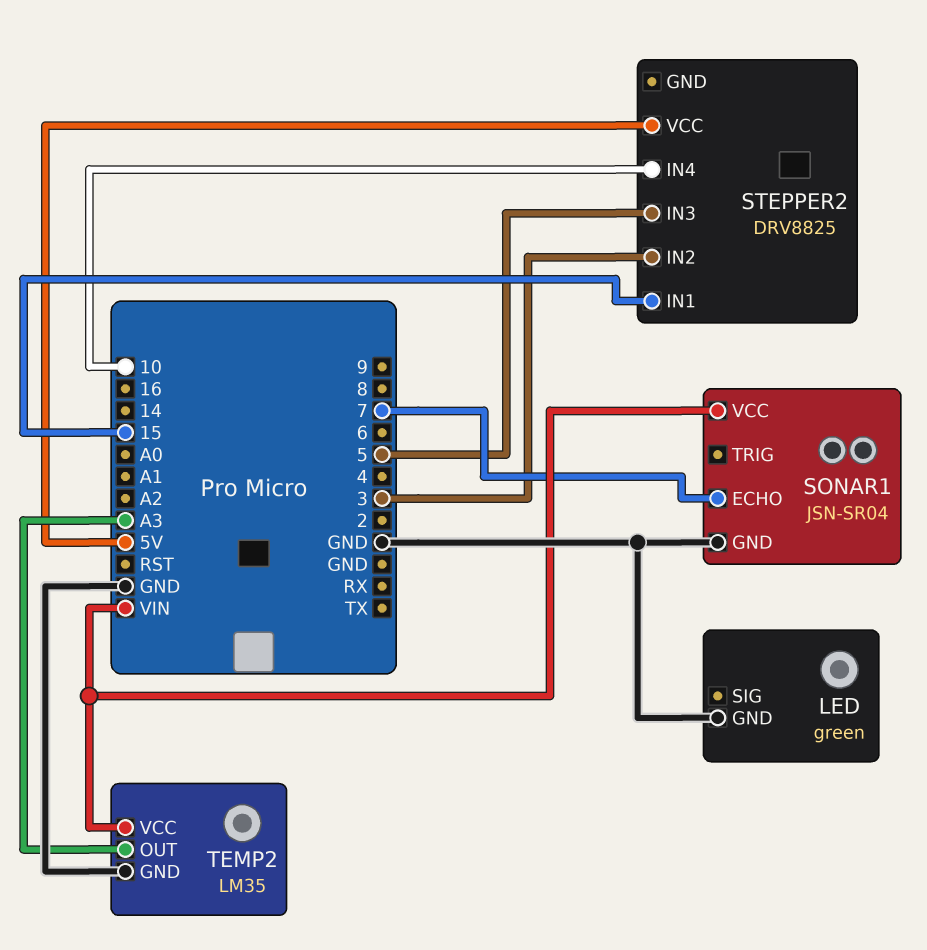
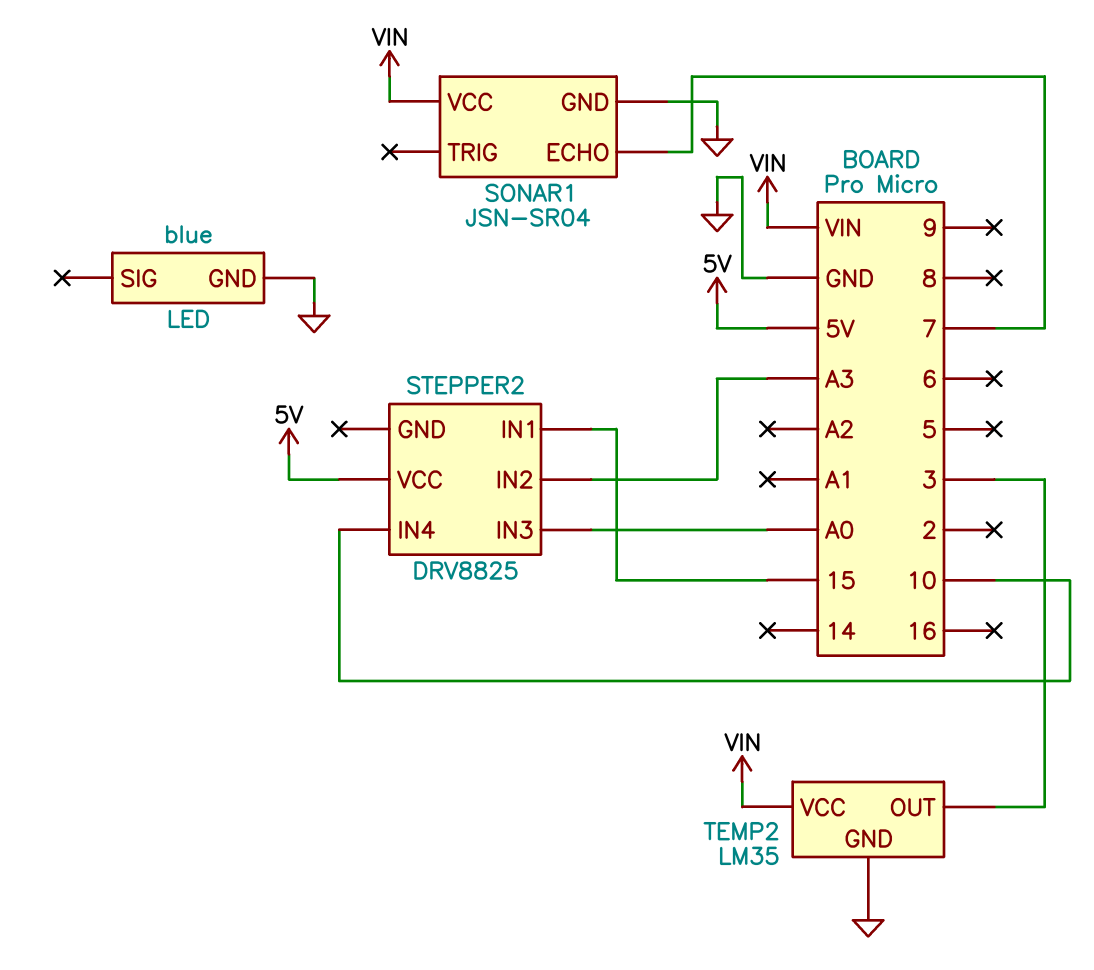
LED: green -> blue
STEPPER2 pin IN2: 3 -> A3
STEPPER2 pin IN3: 5 -> A0
TEMP2 pin OUT: A3 -> 3

